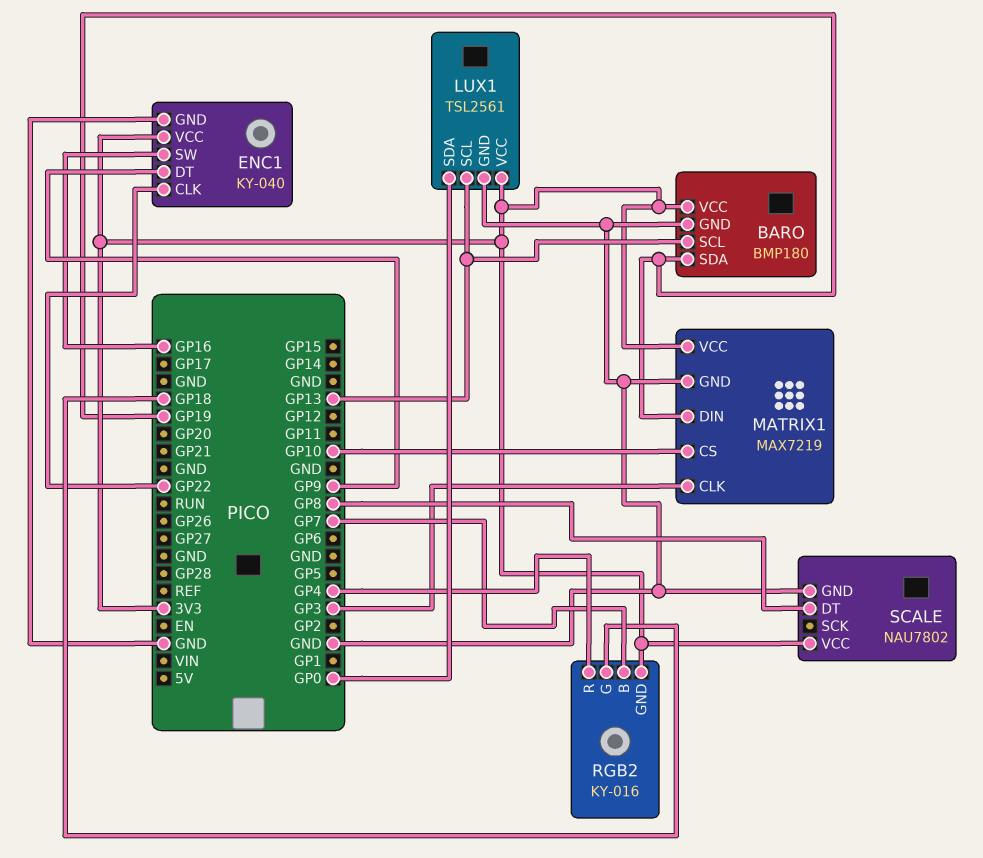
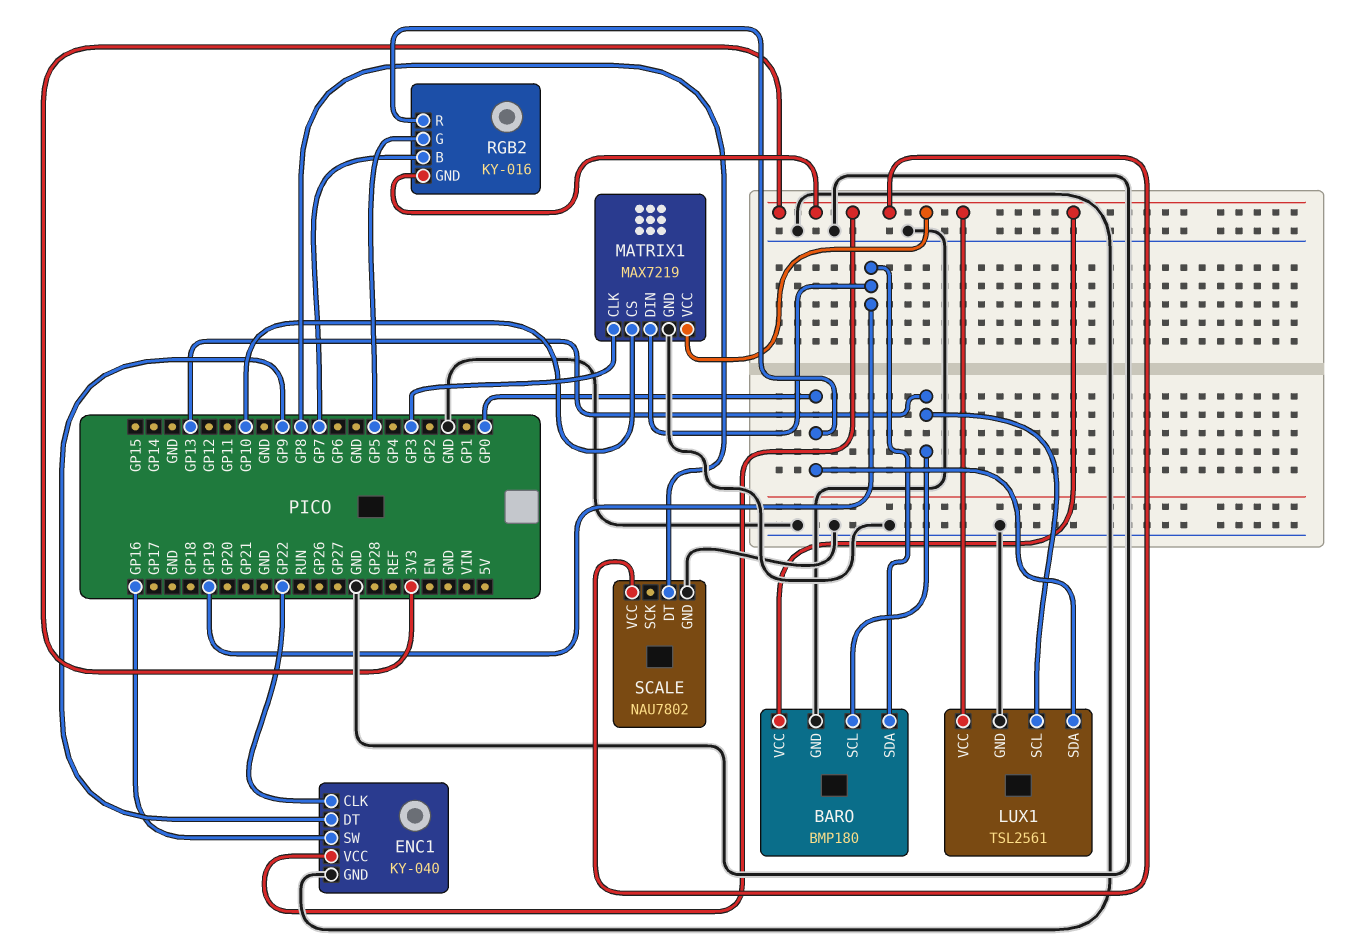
RGB2 pin G: GP18 -> GP5
RGB2 pin R: GP4 -> GP0

